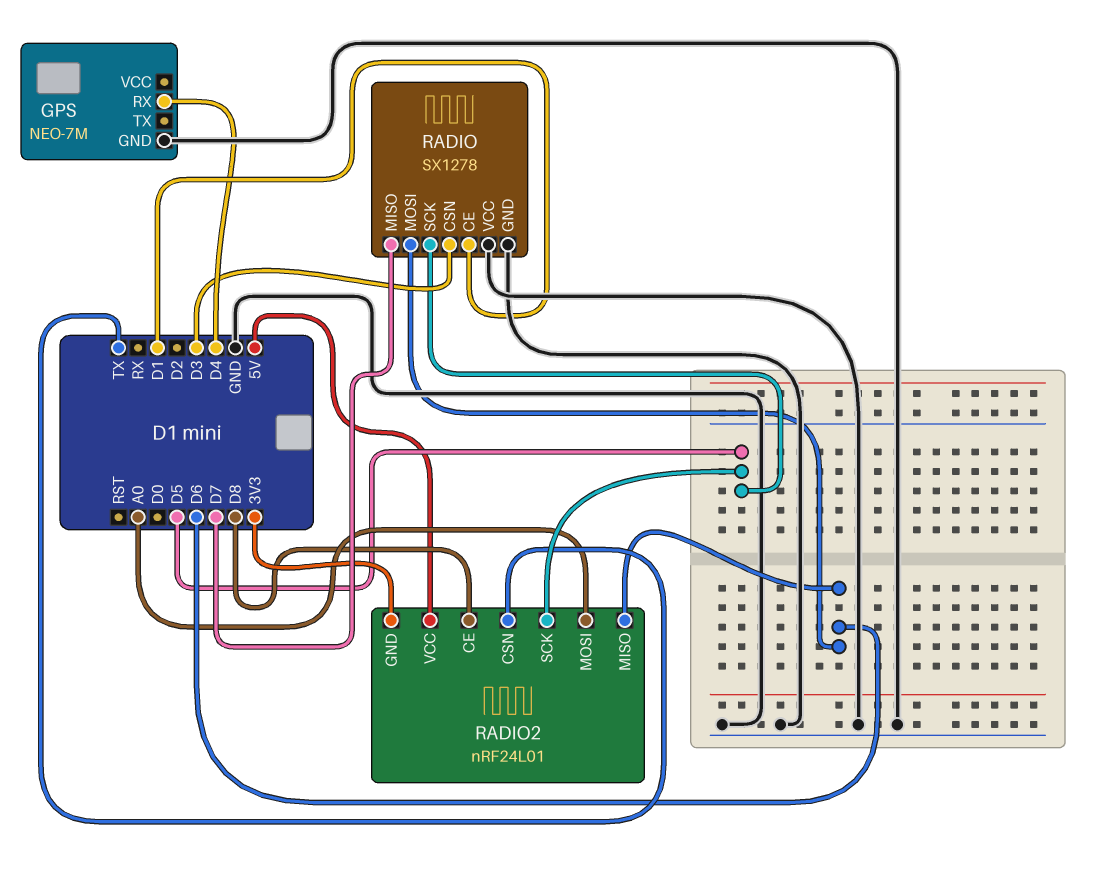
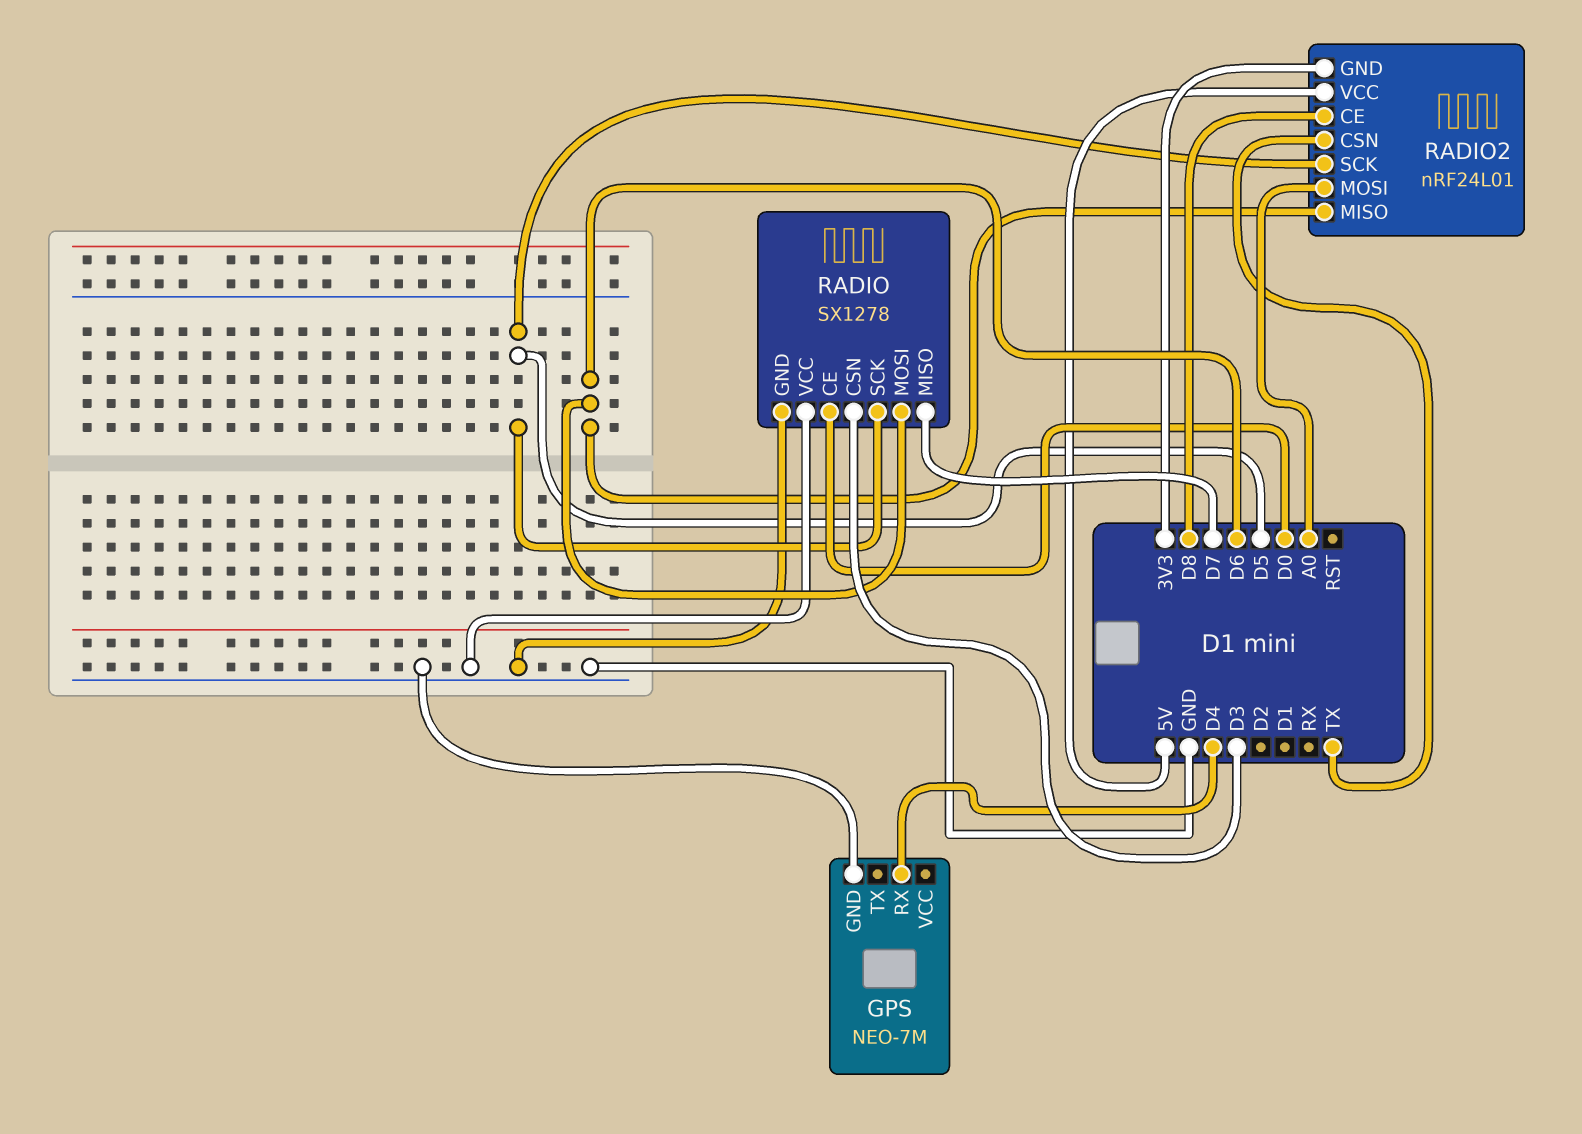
RADIO pin CE: D1 -> D0

